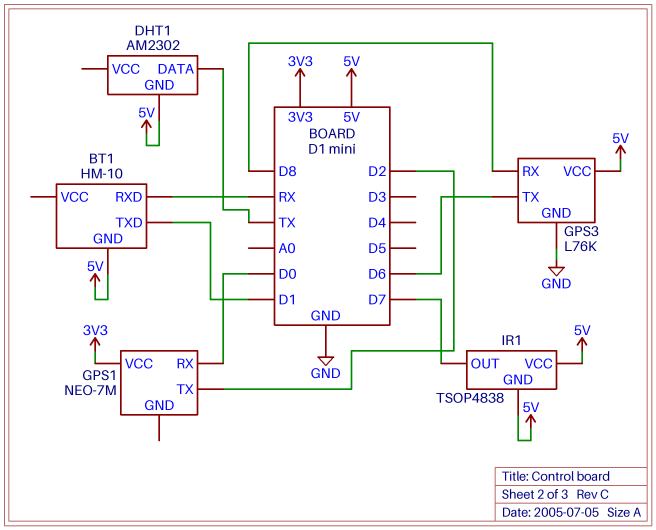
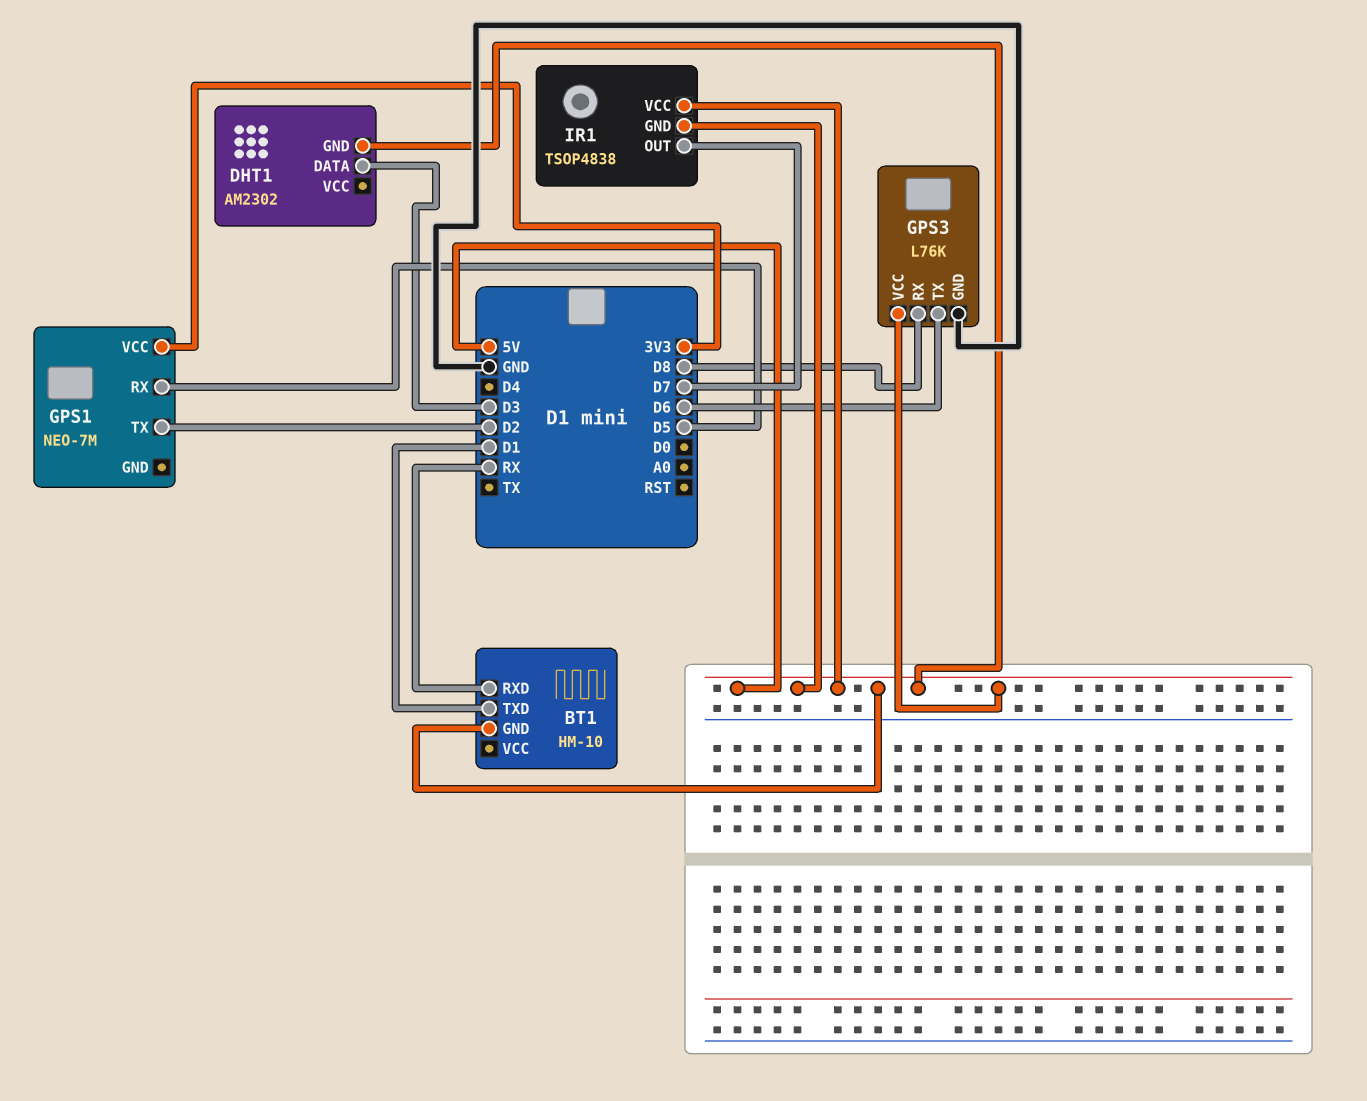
DHT1 pin DATA: TX -> D3
GPS1 pin RX: D0 -> D5

